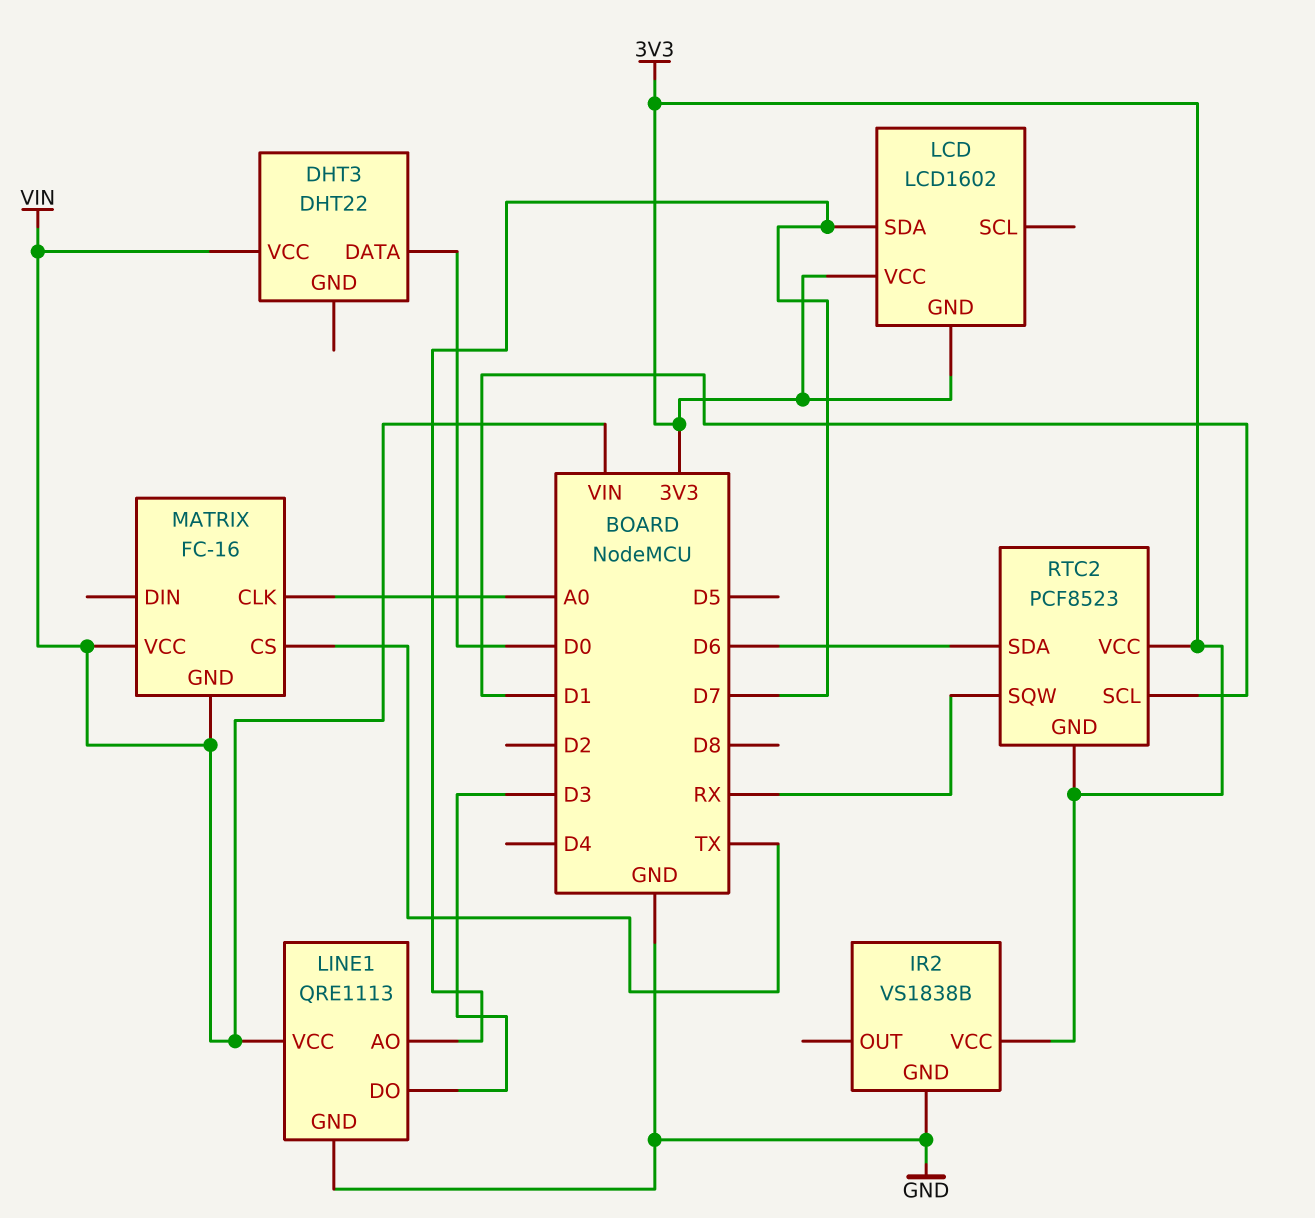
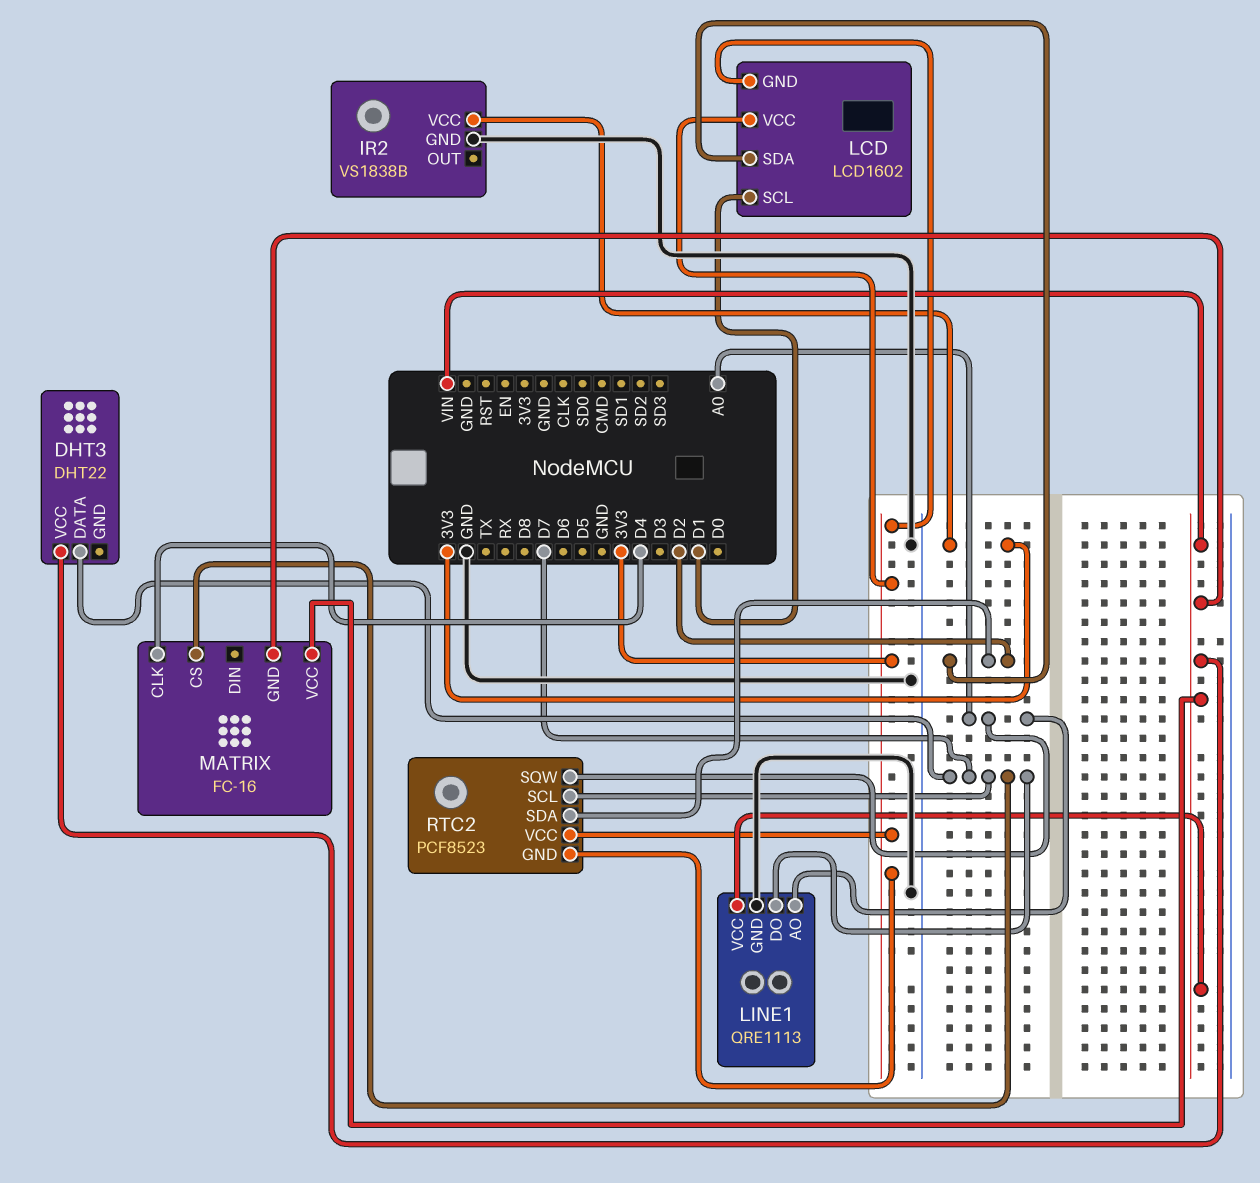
DHT3 pin DATA: D0 -> D7
LCD pin SCL: none -> D1
LCD pin SDA: D7 -> D2
LINE1 pin AO: D7 -> A0
LINE1 pin DO: D3 -> D7
MATRIX pin CLK: A0 -> D4
MATRIX pin CS: TX -> D7
RTC2 pin SCL: D1 -> D7
RTC2 pin SDA: D6 -> D2
RTC2 pin SQW: RX -> A0

